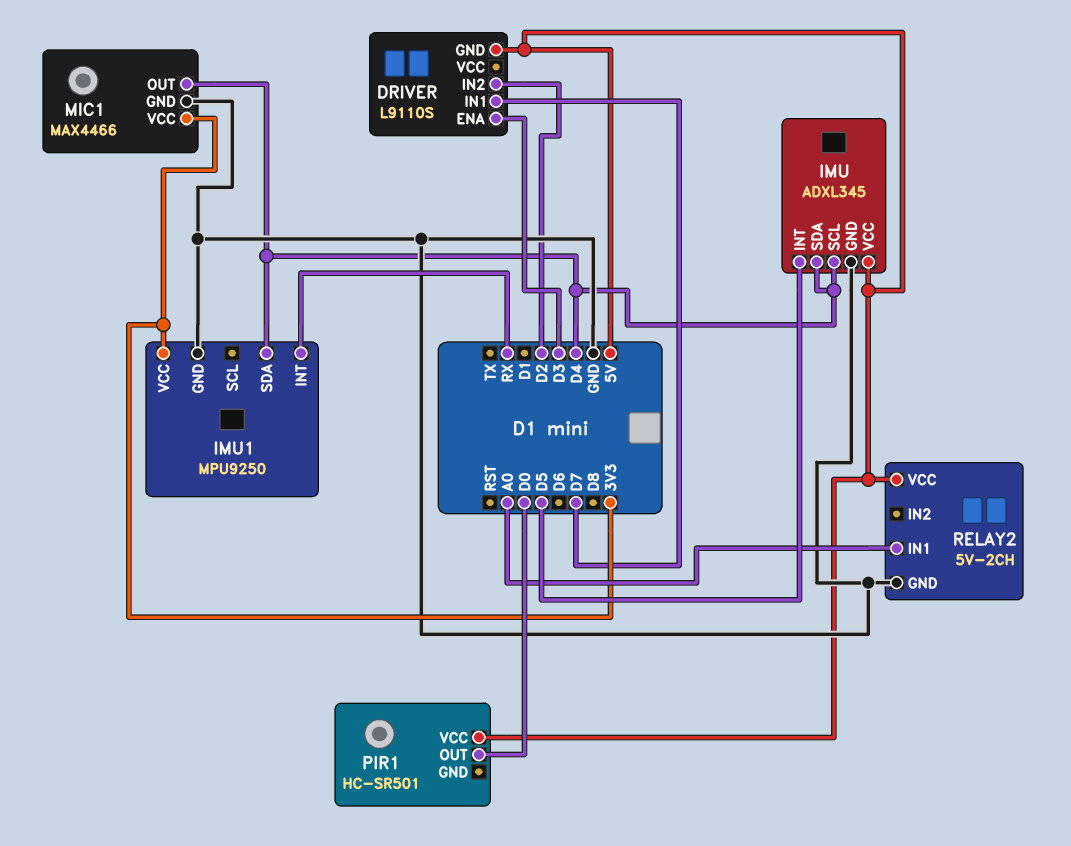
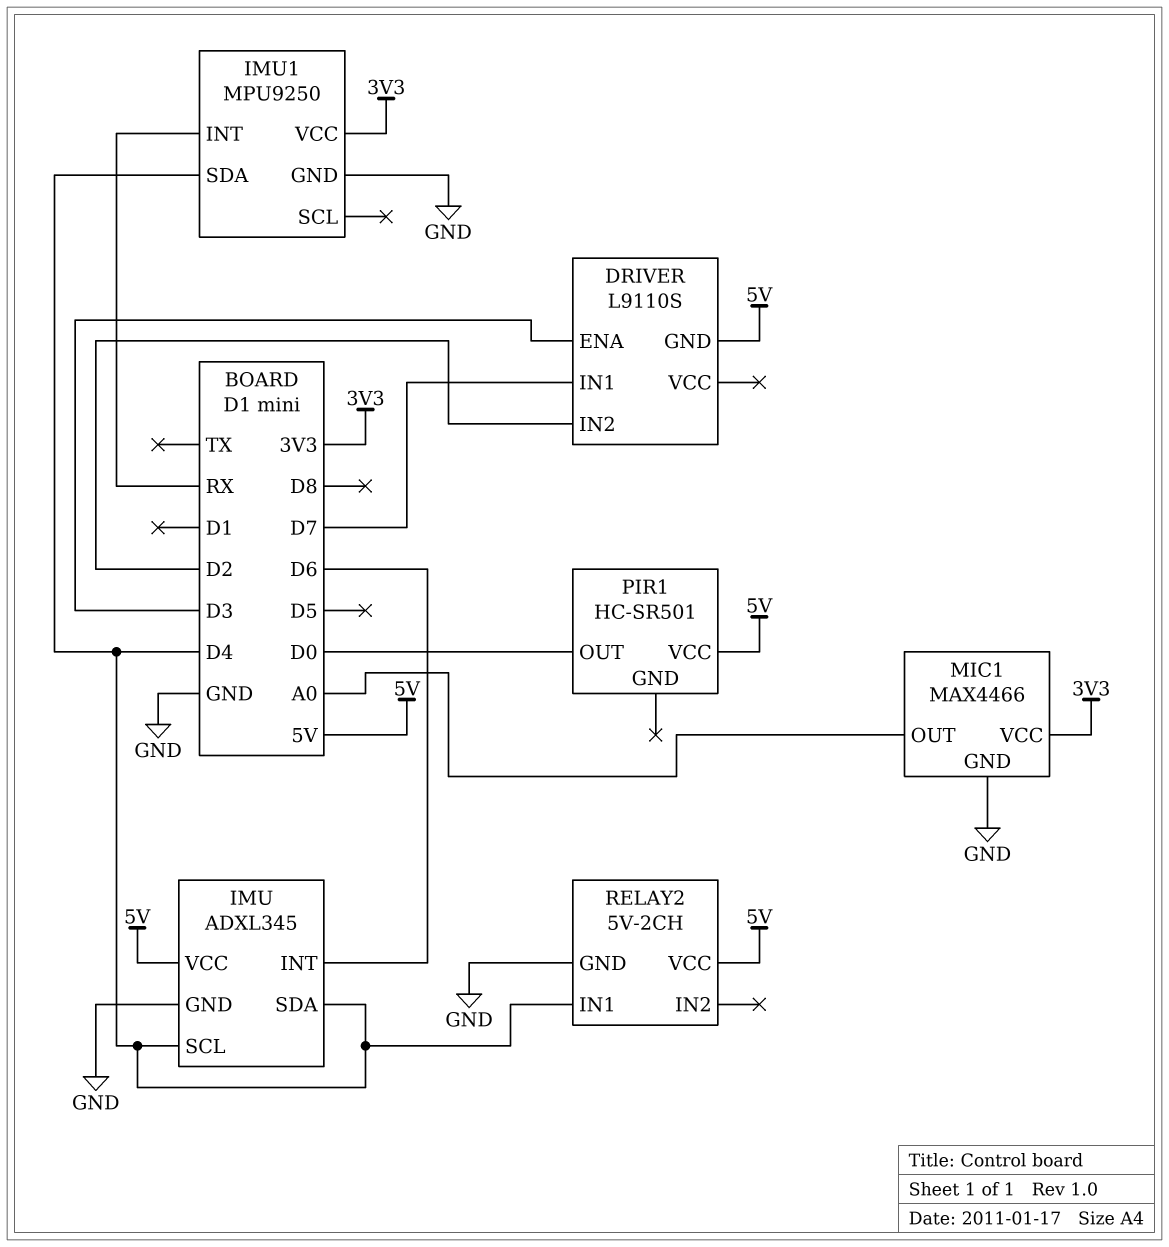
IMU pin INT: D5 -> D6
MIC1 pin OUT: D4 -> A0
RELAY2 pin IN1: A0 -> D4

